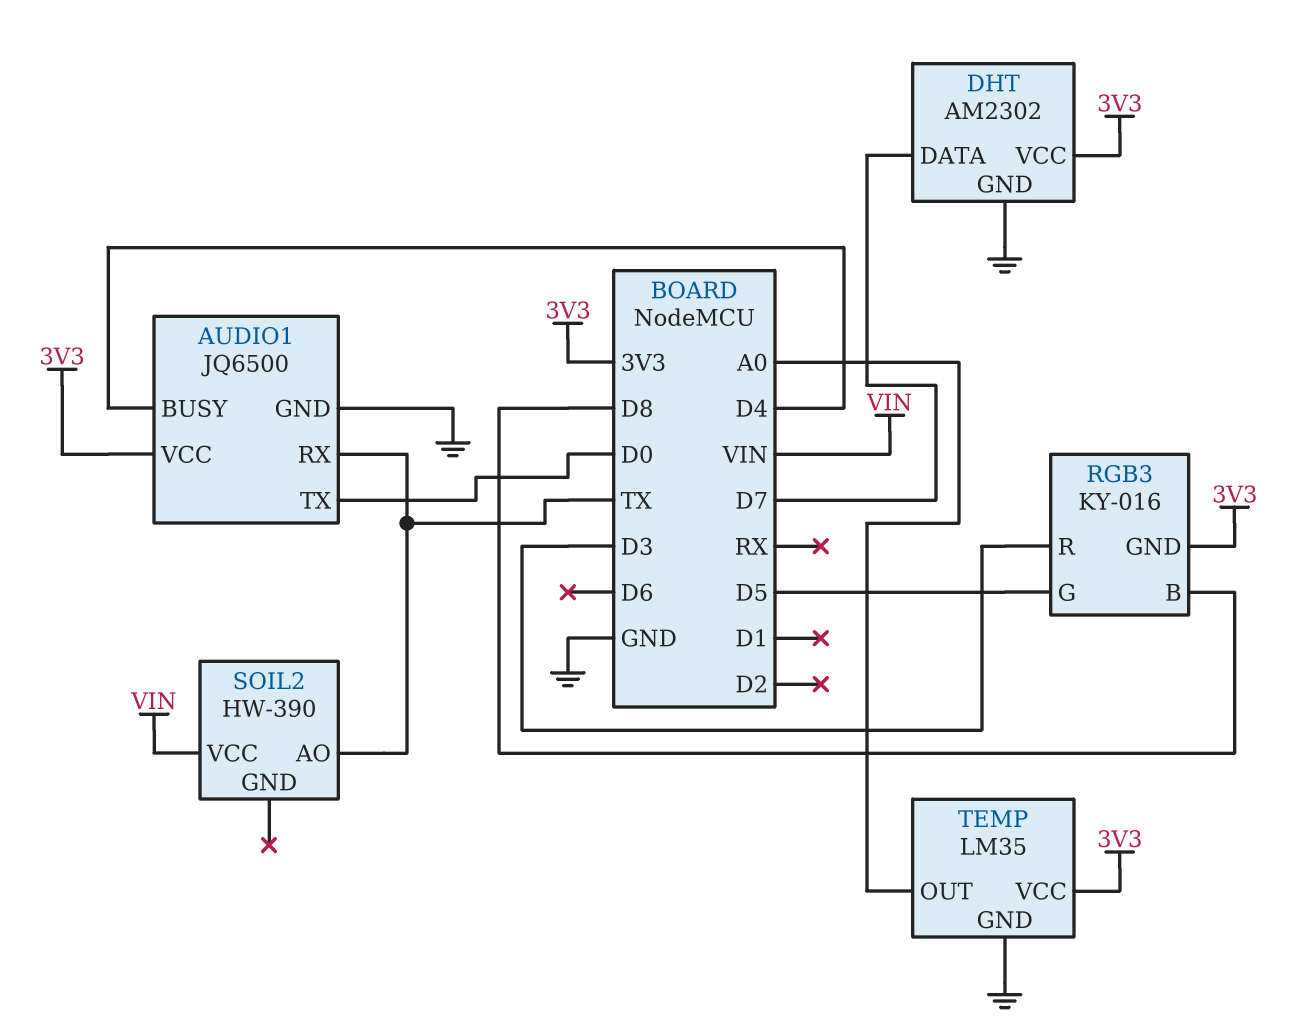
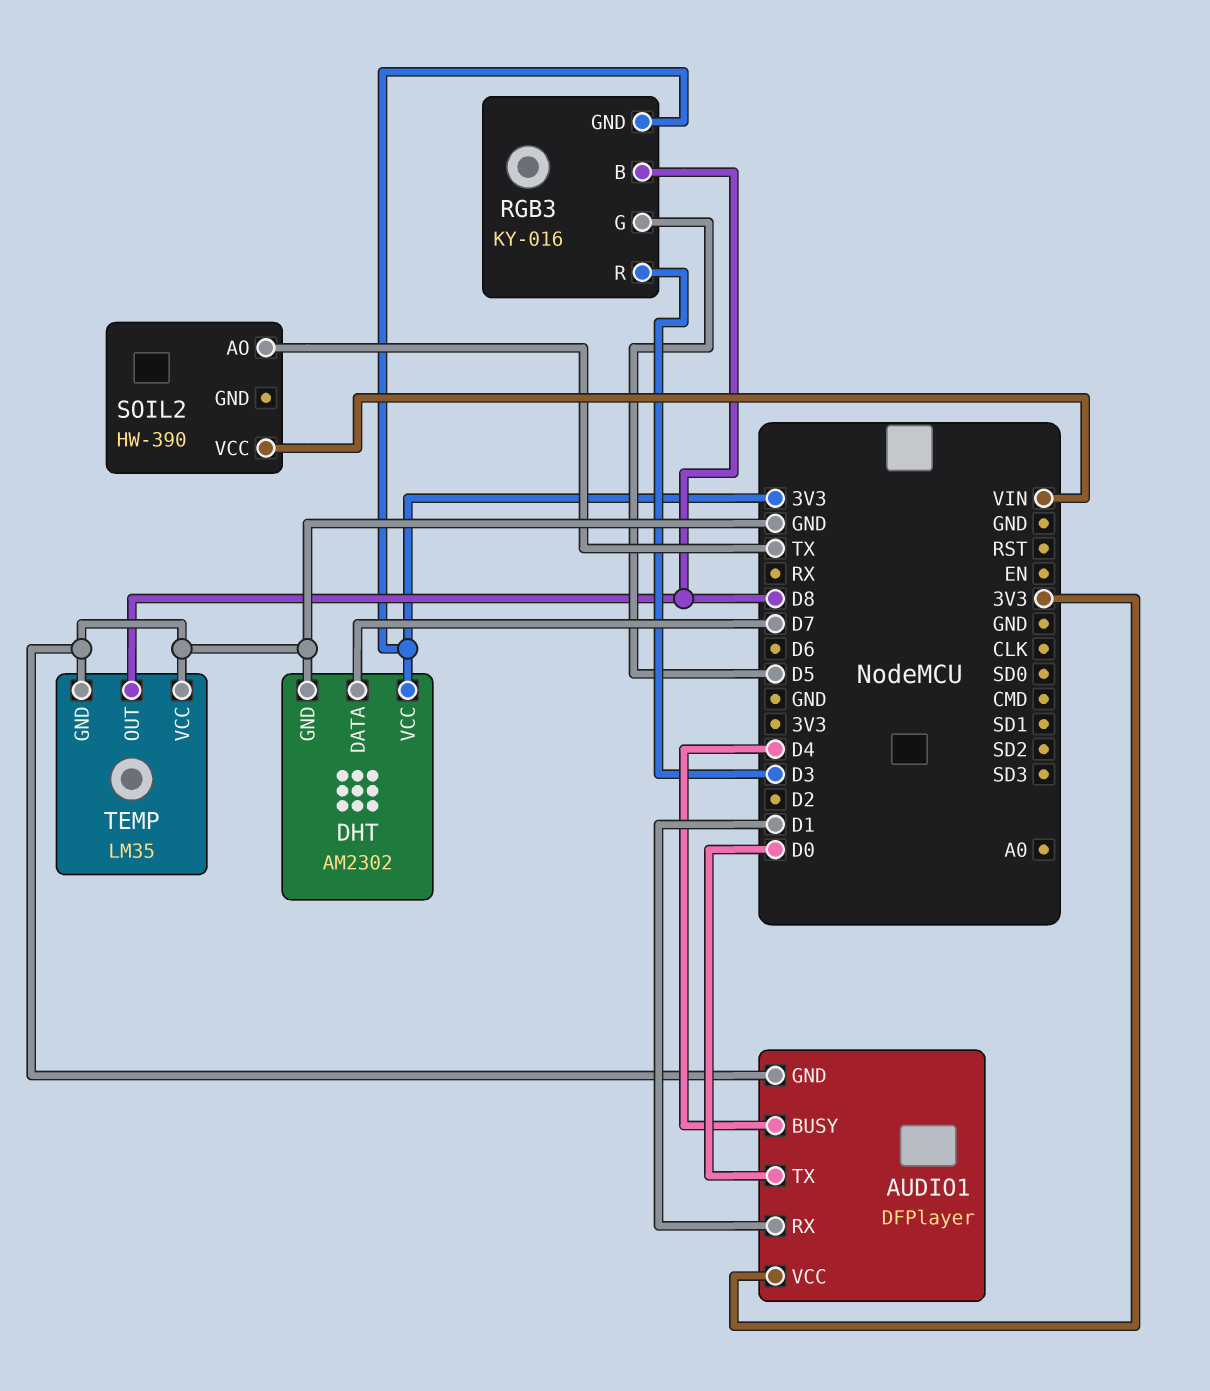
AUDIO1: JQ6500 -> DFPlayer
AUDIO1 pin RX: TX -> D1
TEMP pin OUT: A0 -> D8
TEMP pin VCC: 3V3 -> GND

